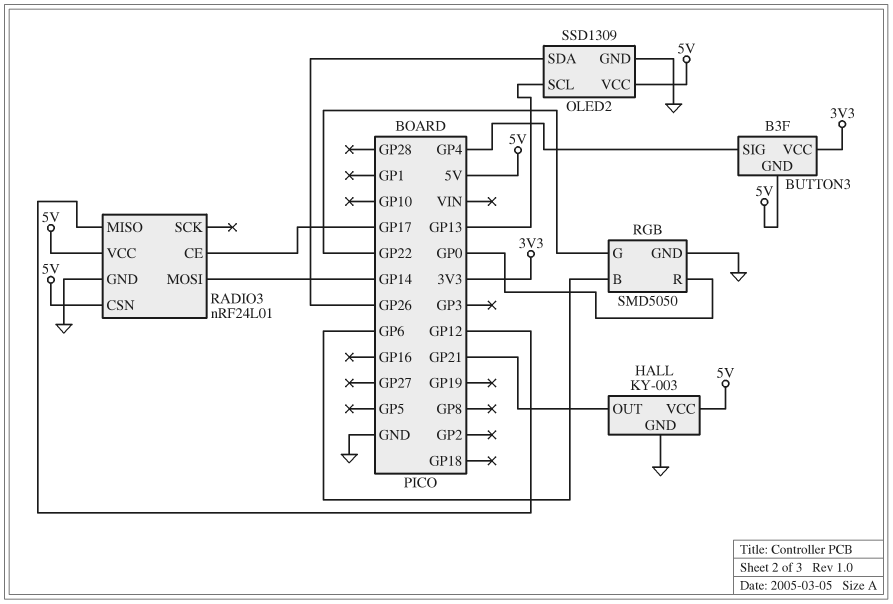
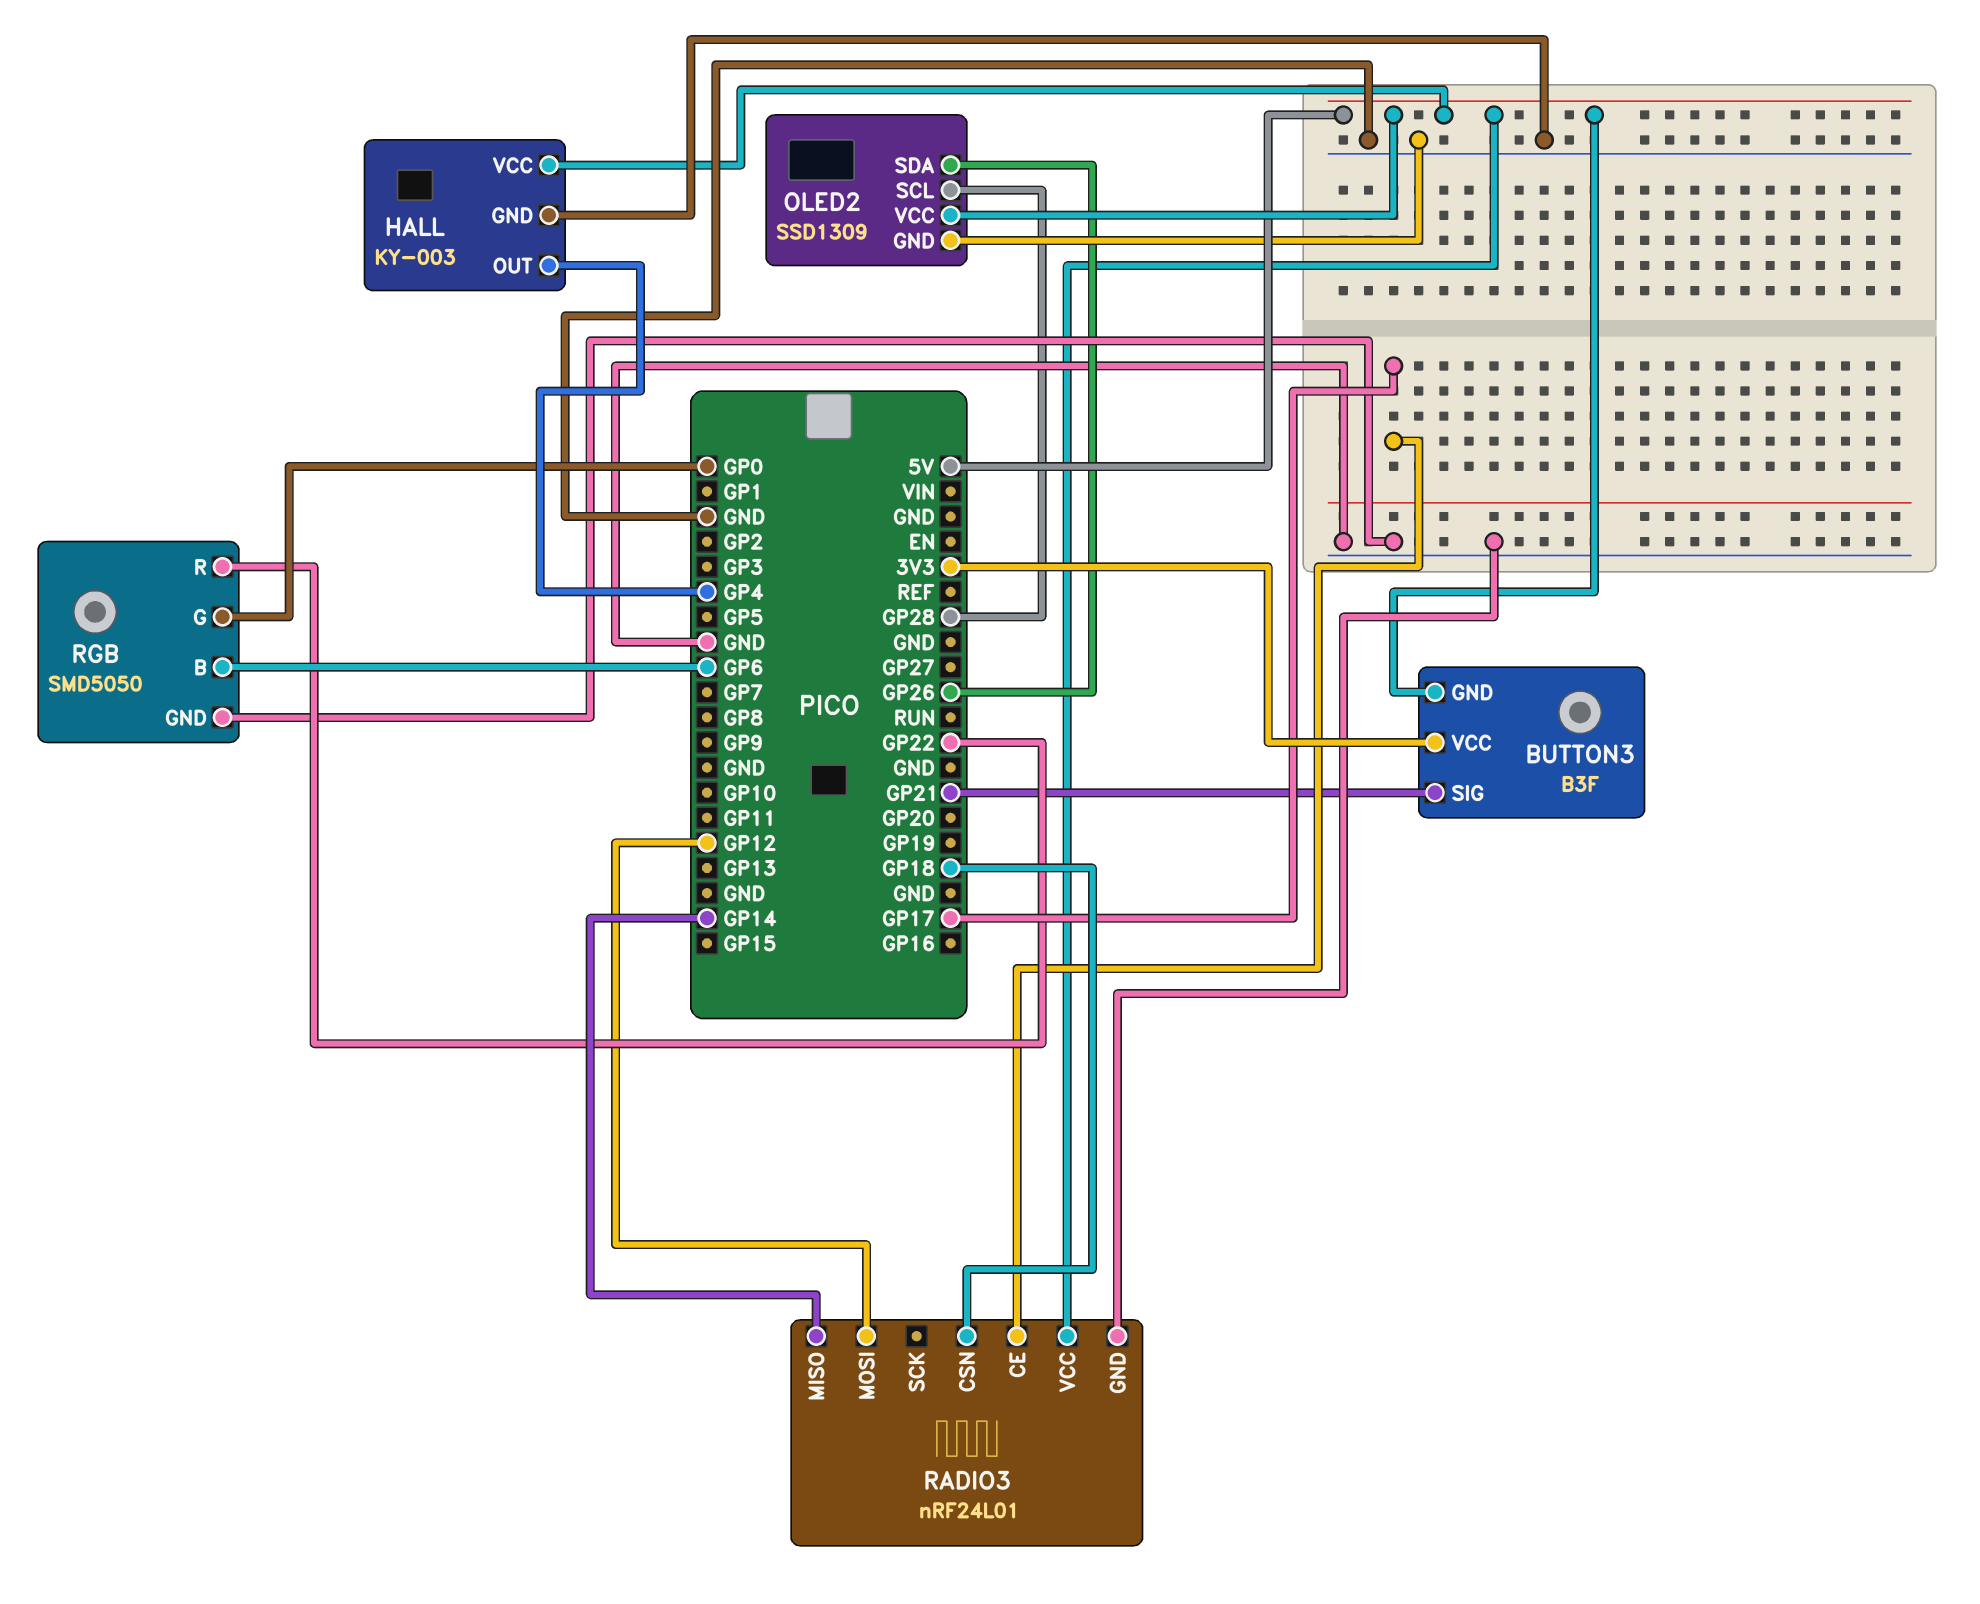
BUTTON3 pin SIG: GP4 -> GP21
HALL pin OUT: GP21 -> GP4
OLED2 pin SCL: GP13 -> GP28
RADIO3 pin CSN: 5V -> GP18
RADIO3 pin MISO: GP12 -> GP14
RADIO3 pin MOSI: GP14 -> GP12
RGB pin G: GP22 -> GP0
RGB pin R: GP0 -> GP22

